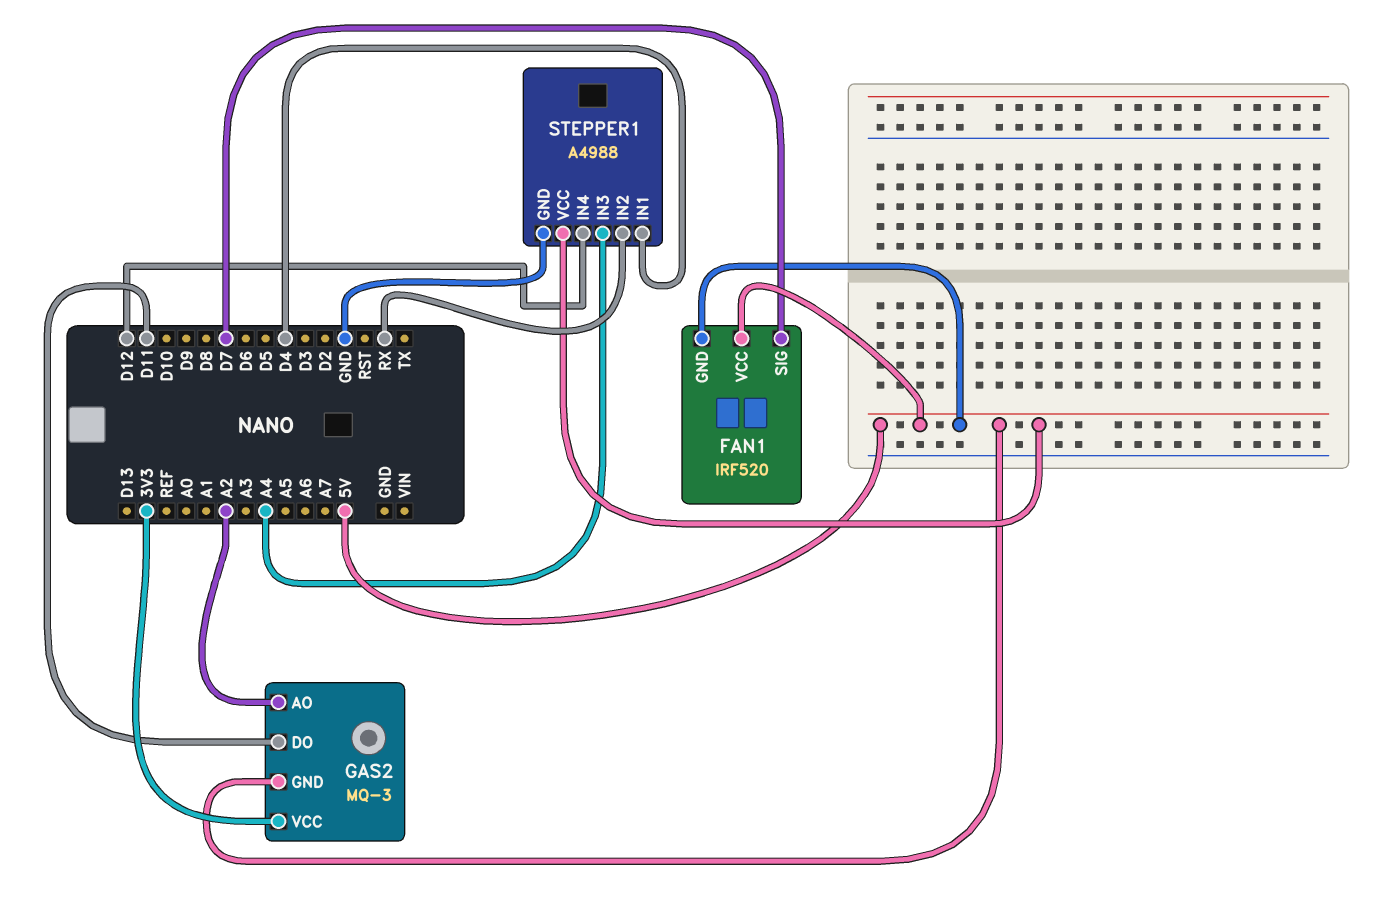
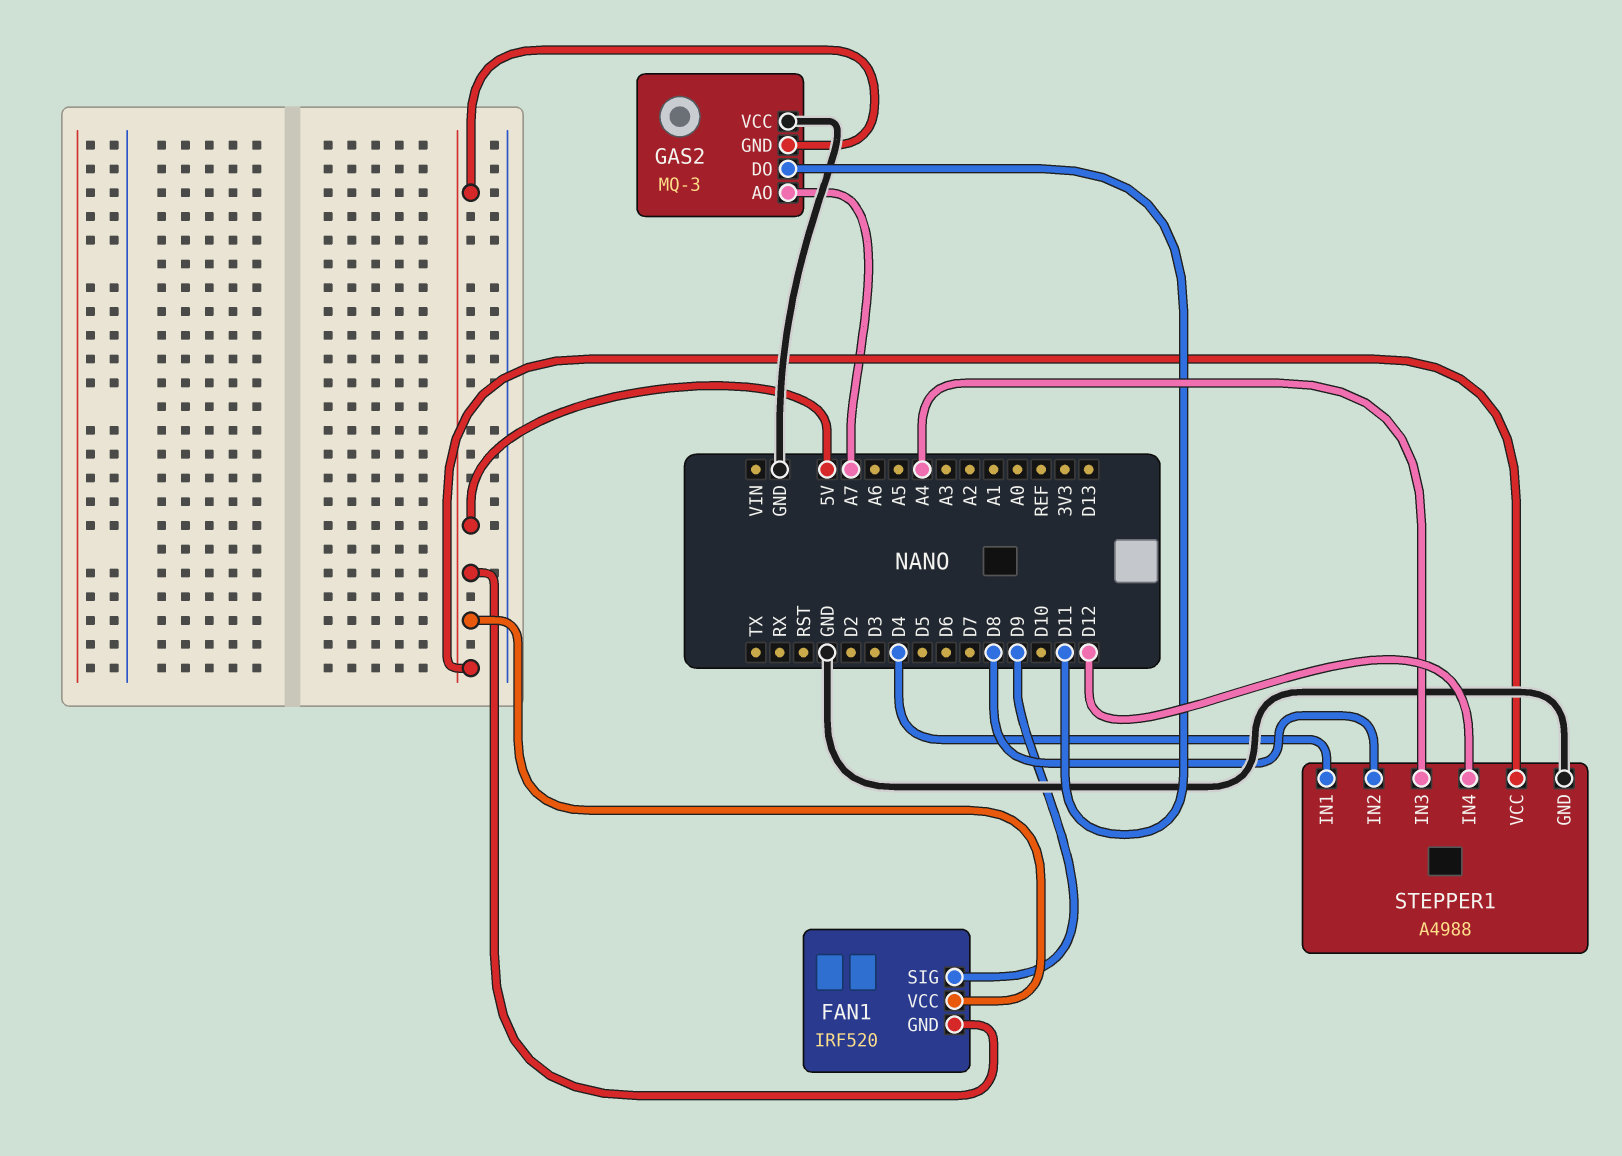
FAN1 pin SIG: D7 -> D9
GAS2 pin AO: A2 -> A7
GAS2 pin VCC: 3V3 -> GND
STEPPER1 pin IN2: RX -> D8

